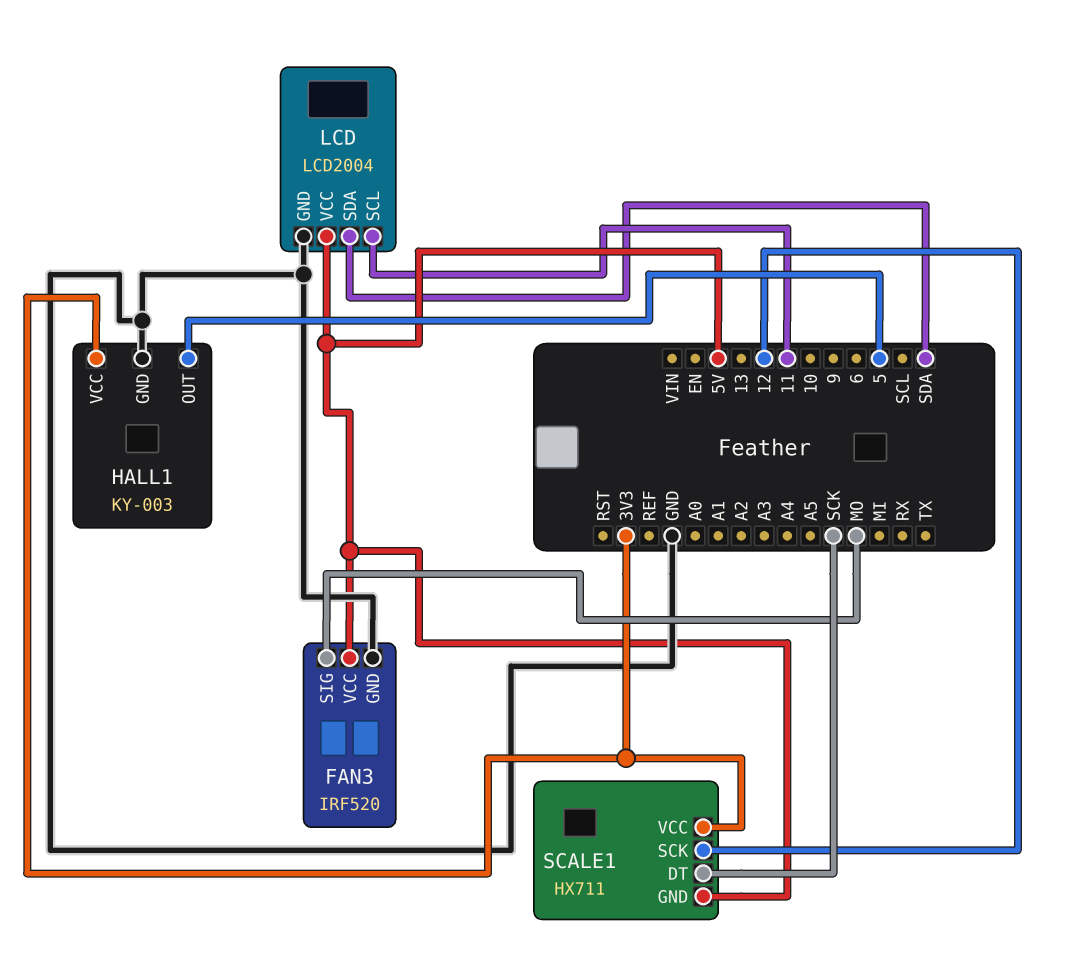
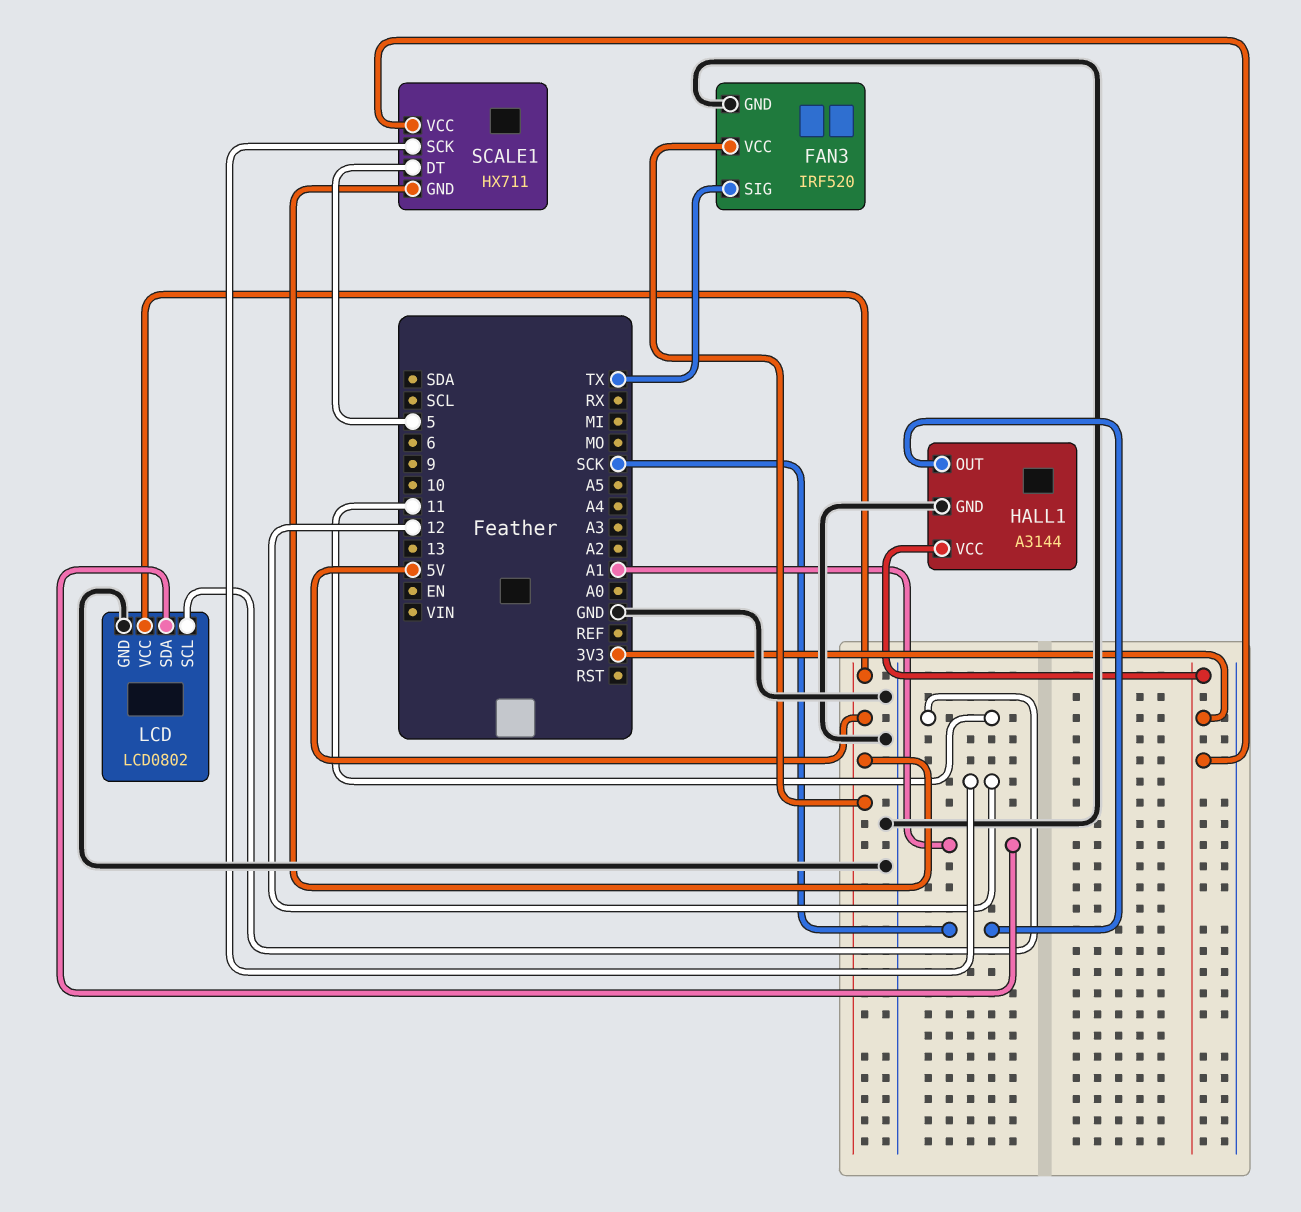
FAN3 pin SIG: MO -> TX
HALL1: KY-003 -> A3144
HALL1 pin OUT: 5 -> SCK
LCD: LCD2004 -> LCD0802
LCD pin SDA: SDA -> A1
SCALE1 pin DT: SCK -> 5

